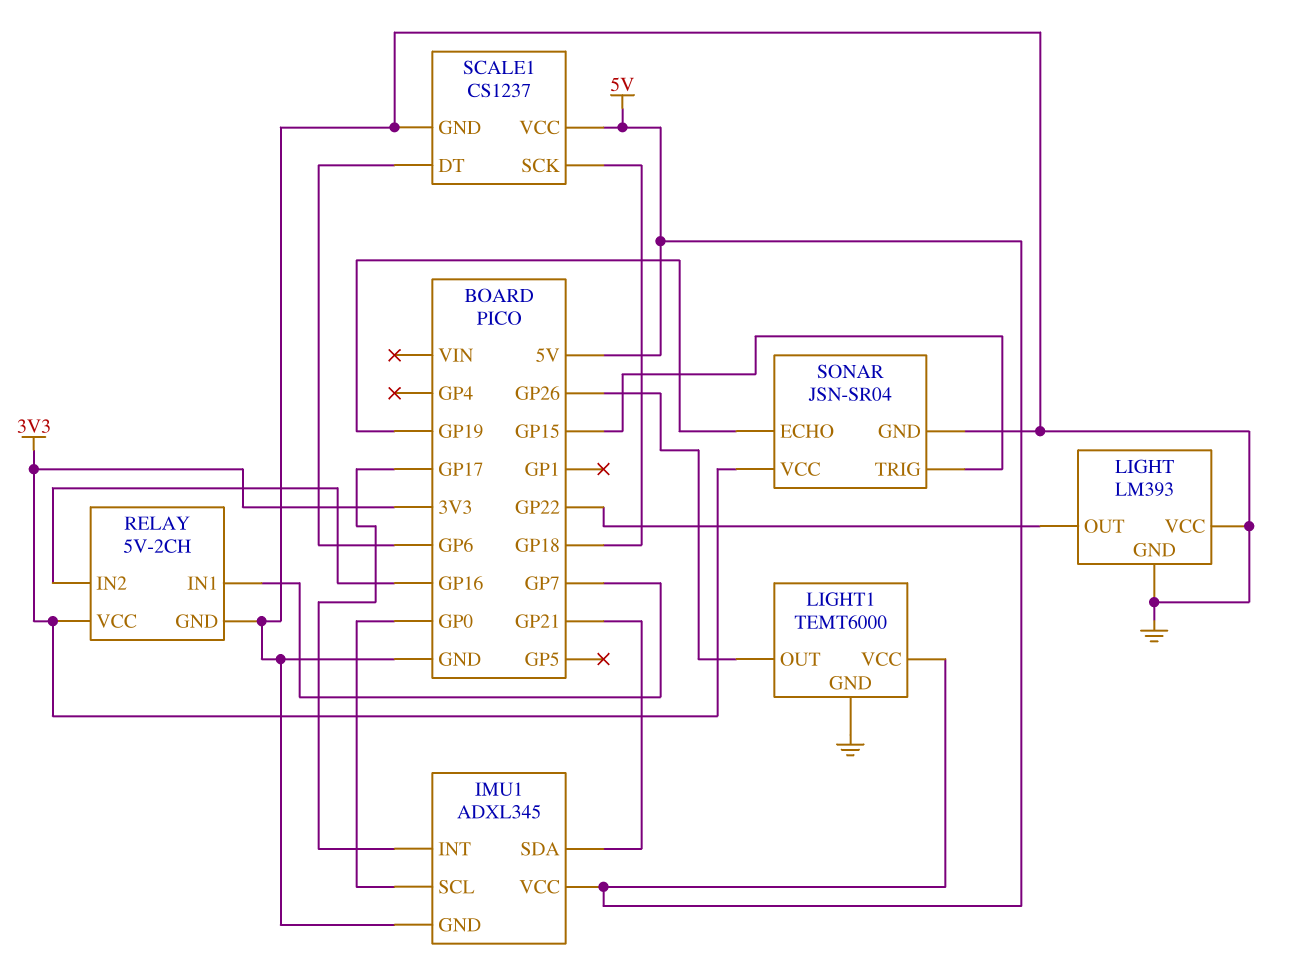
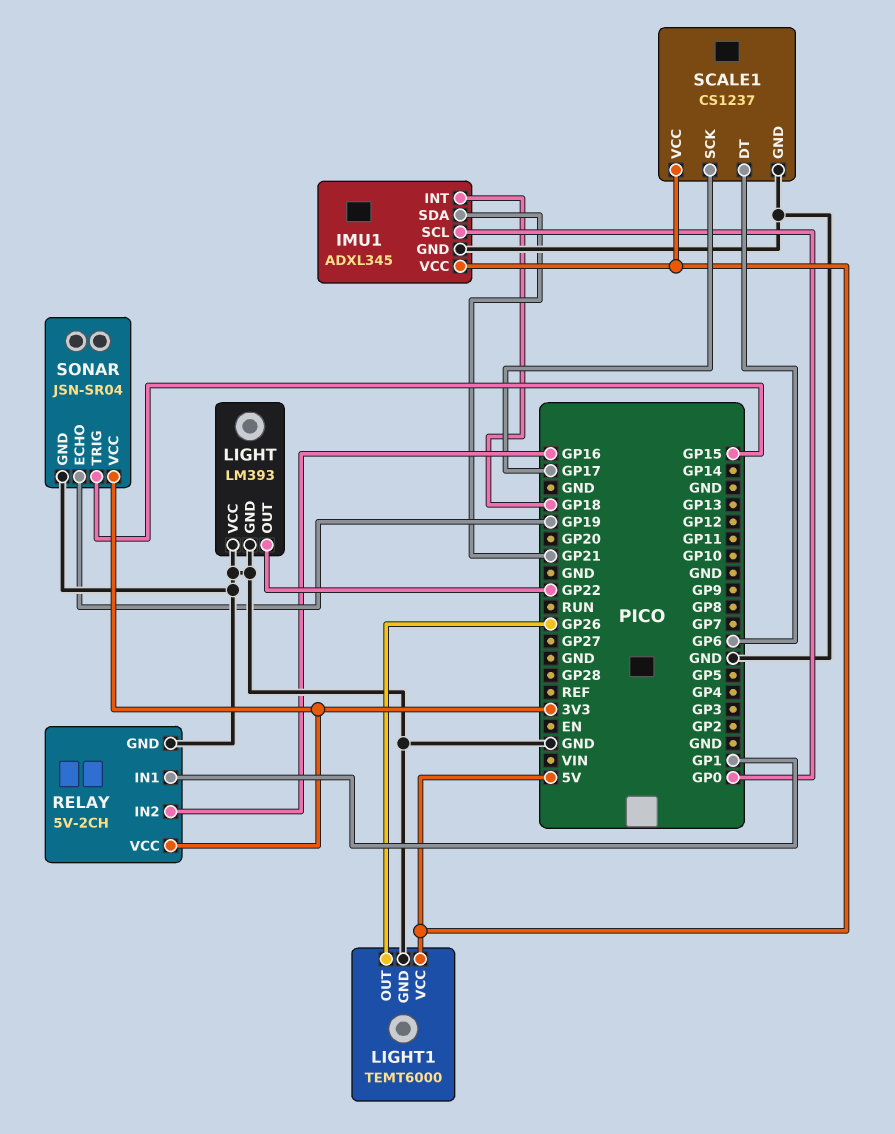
IMU1 pin INT: GP17 -> GP18
RELAY pin IN1: GP7 -> GP1
SCALE1 pin SCK: GP18 -> GP17

